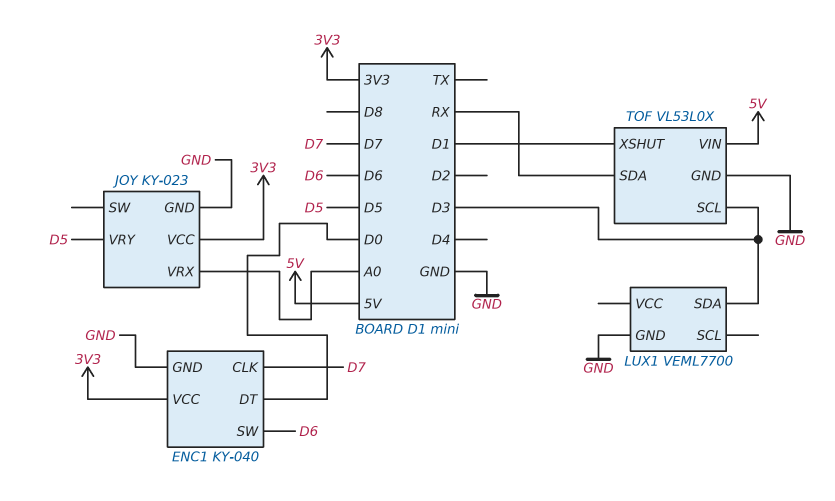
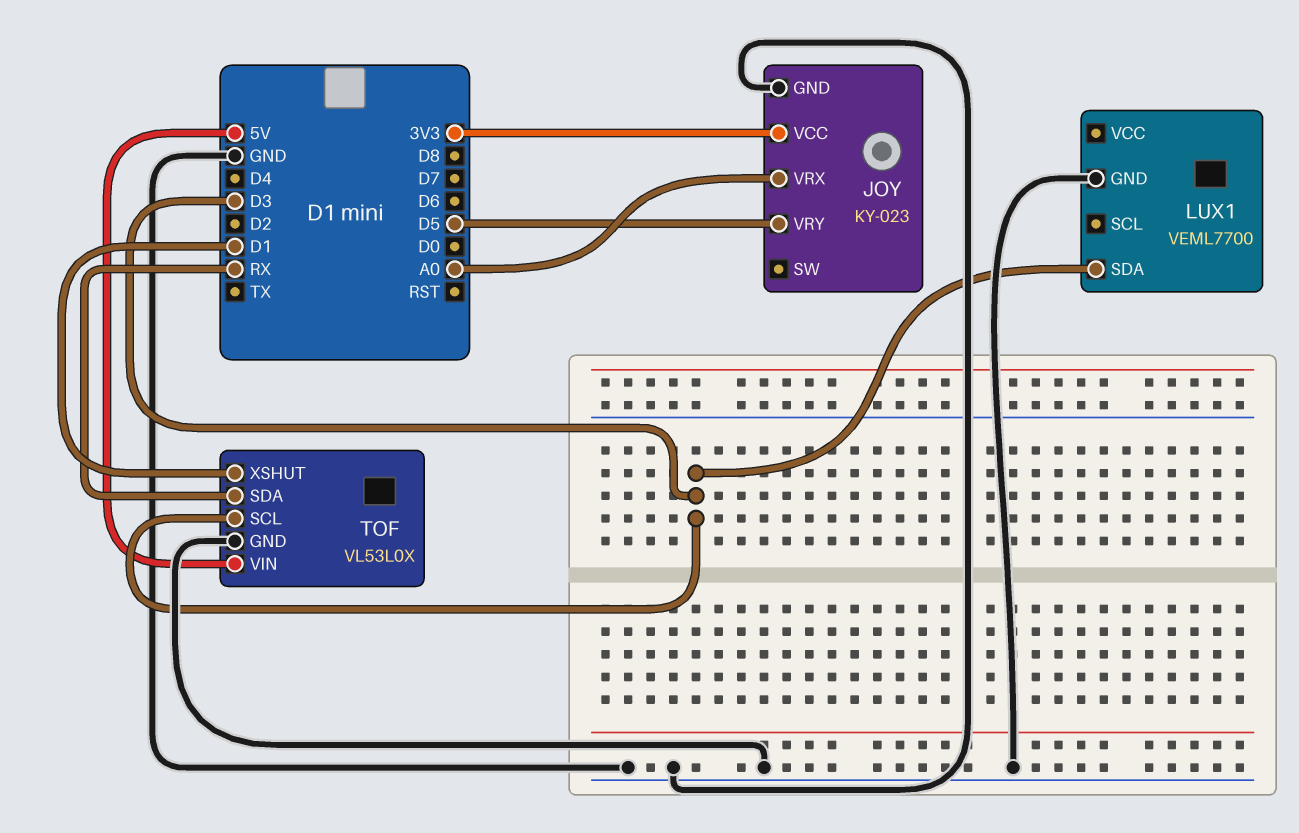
ENC1: KY-040 -> none
ENC1 pin CLK: D7 -> none
ENC1 pin DT: D0 -> none
ENC1 pin GND: GND -> none
ENC1 pin SW: D6 -> none
ENC1 pin VCC: 3V3 -> none

